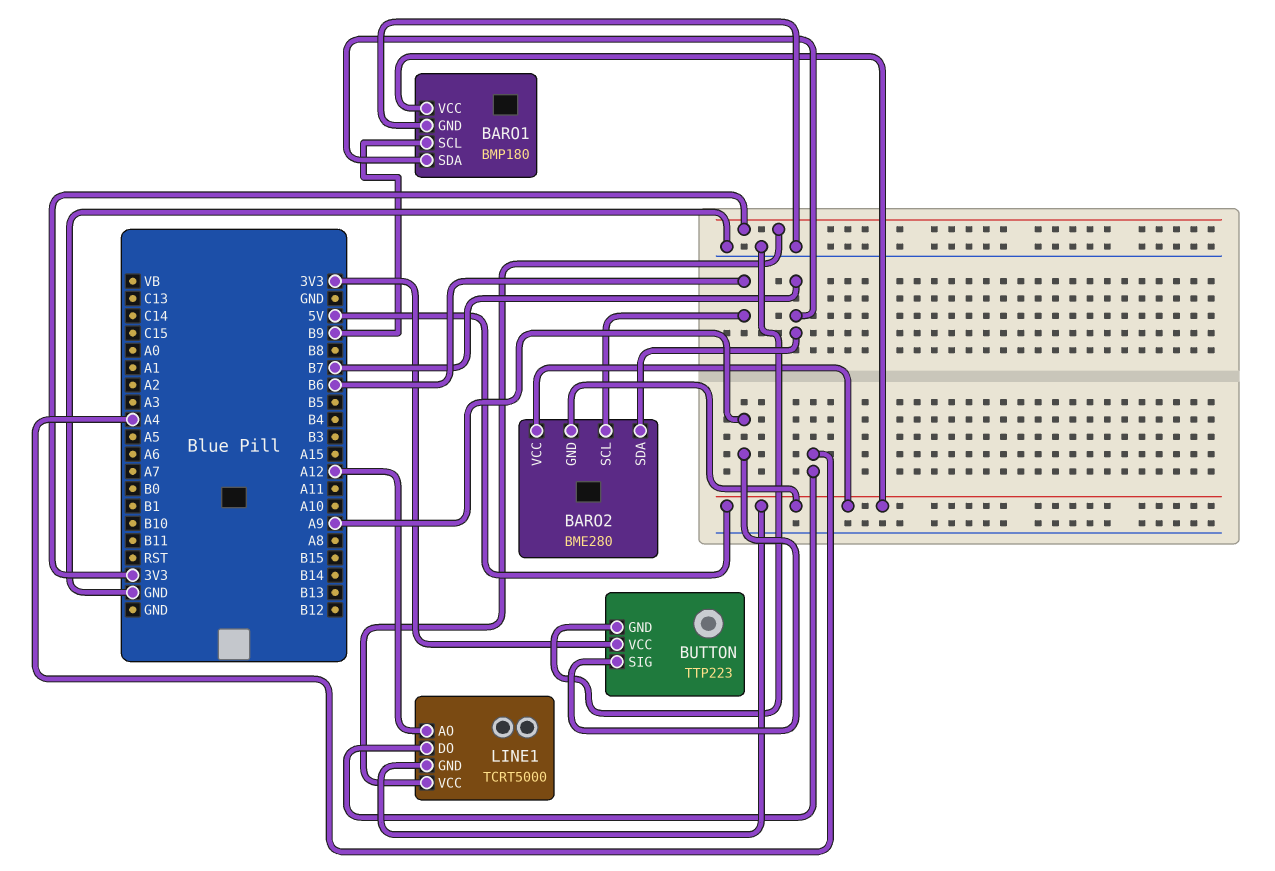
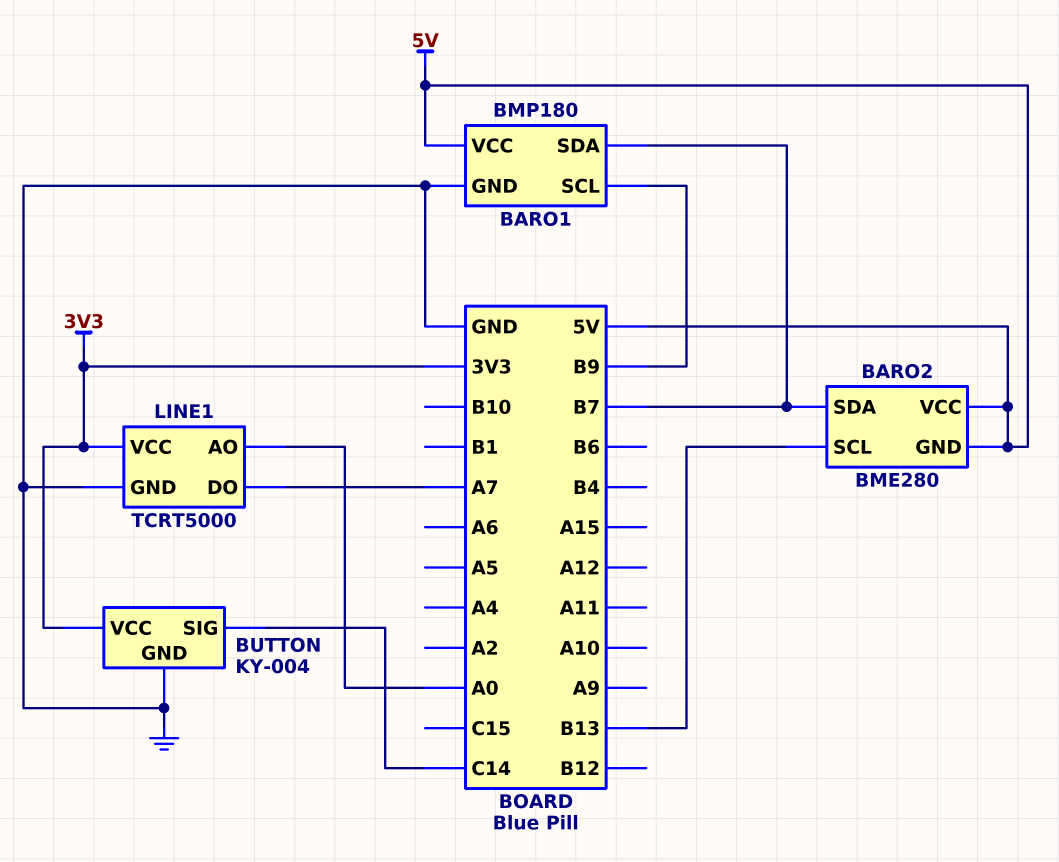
BARO2 pin SCL: B6 -> B13
BUTTON: TTP223 -> KY-004
BUTTON pin SIG: A9 -> C14
LINE1 pin AO: A12 -> A0
LINE1 pin DO: A4 -> A7
LINE1 pin GND: 5V -> GND

